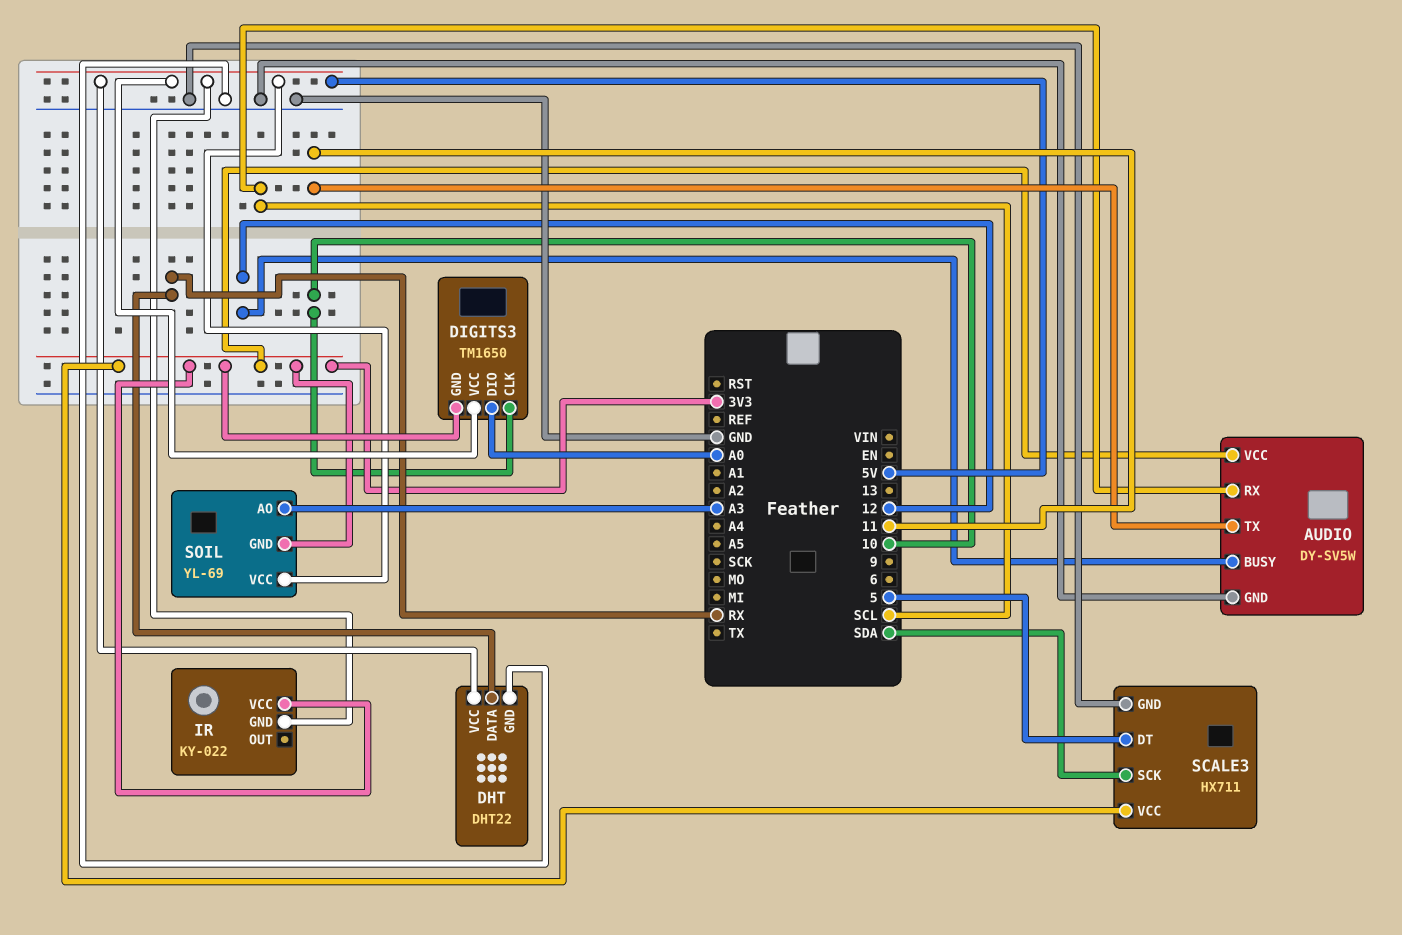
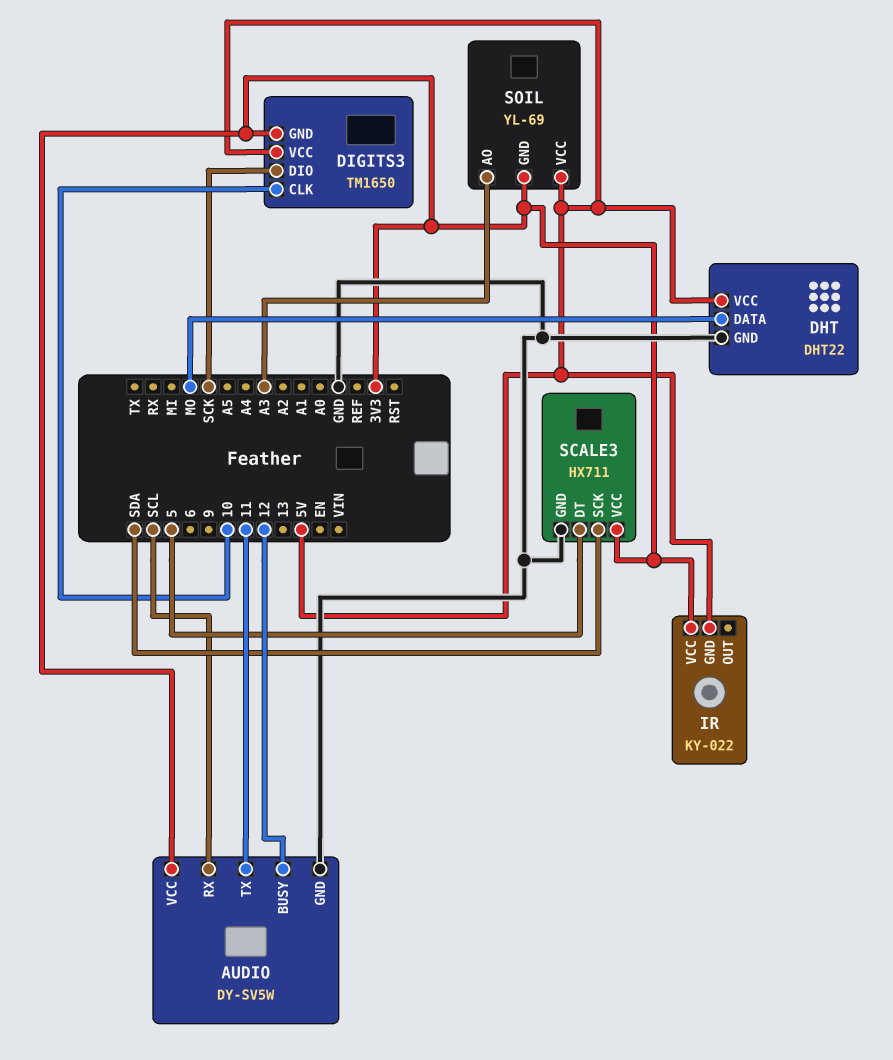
DHT pin DATA: RX -> MO
DIGITS3 pin DIO: A0 -> SCK

